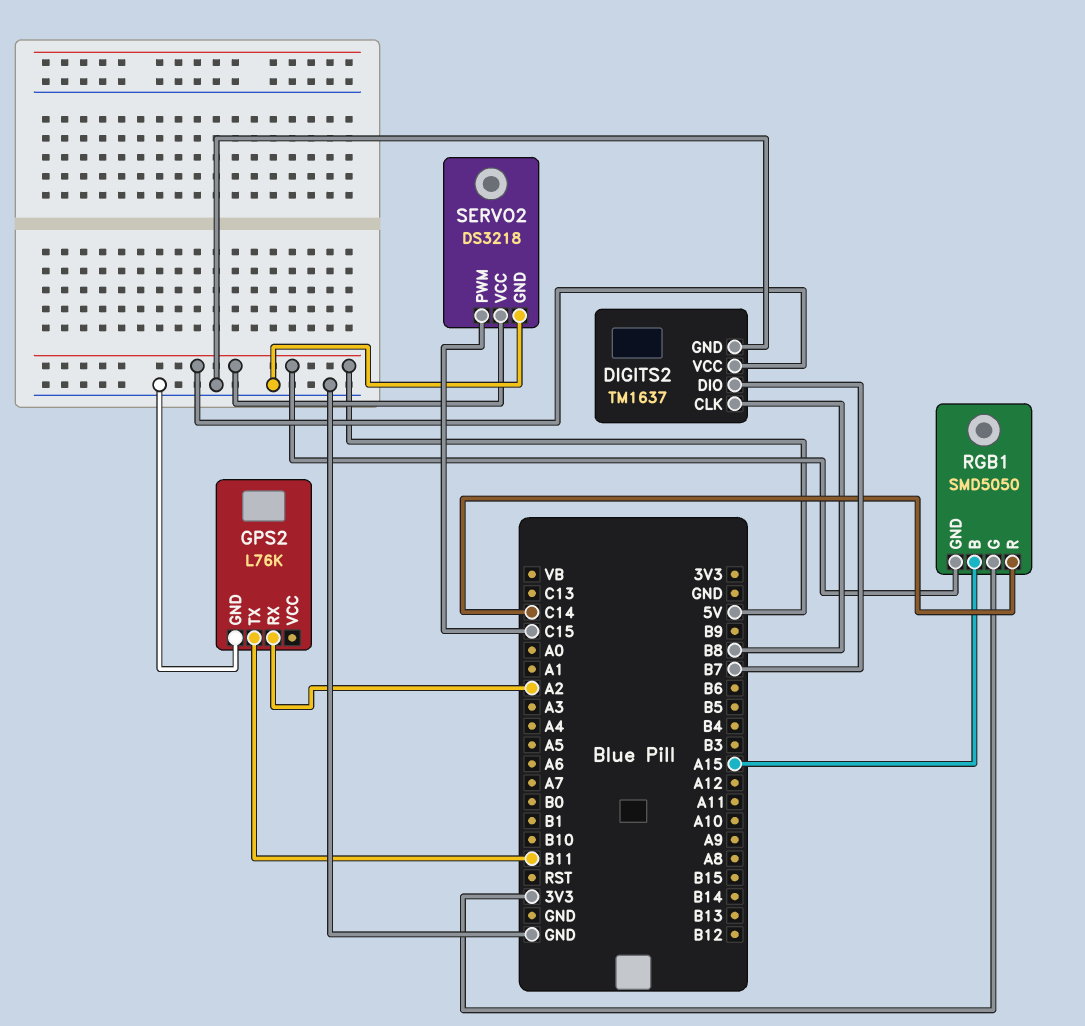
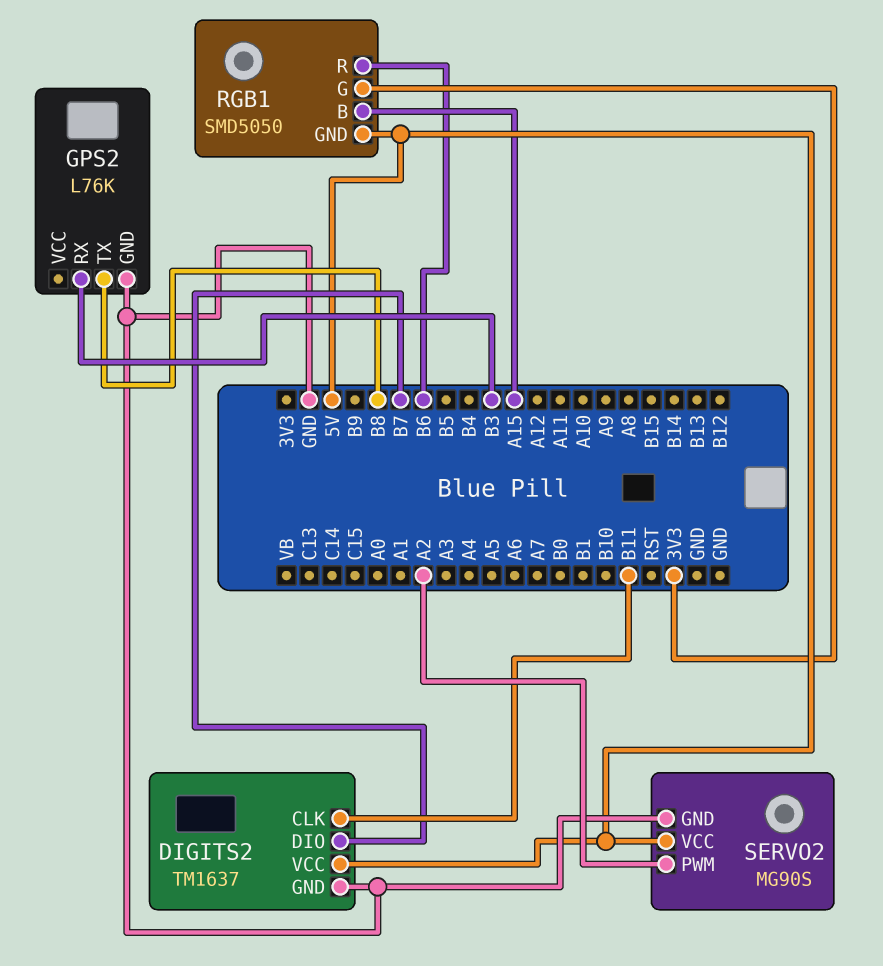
DIGITS2 pin CLK: B8 -> B11
GPS2 pin RX: A2 -> B3
GPS2 pin TX: B11 -> B8
RGB1 pin R: C14 -> B6
SERVO2: DS3218 -> MG90S
SERVO2 pin PWM: C15 -> A2

